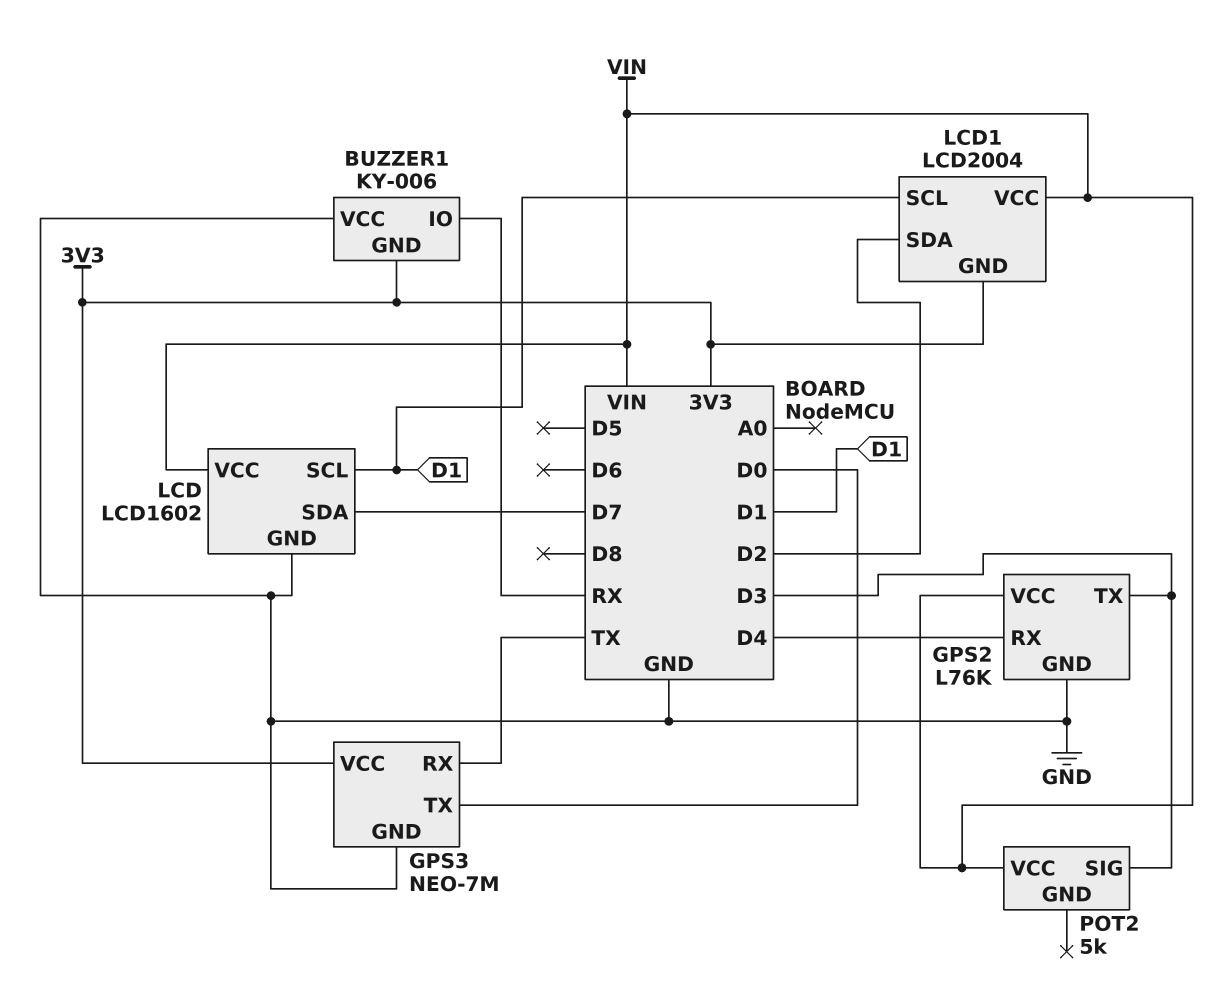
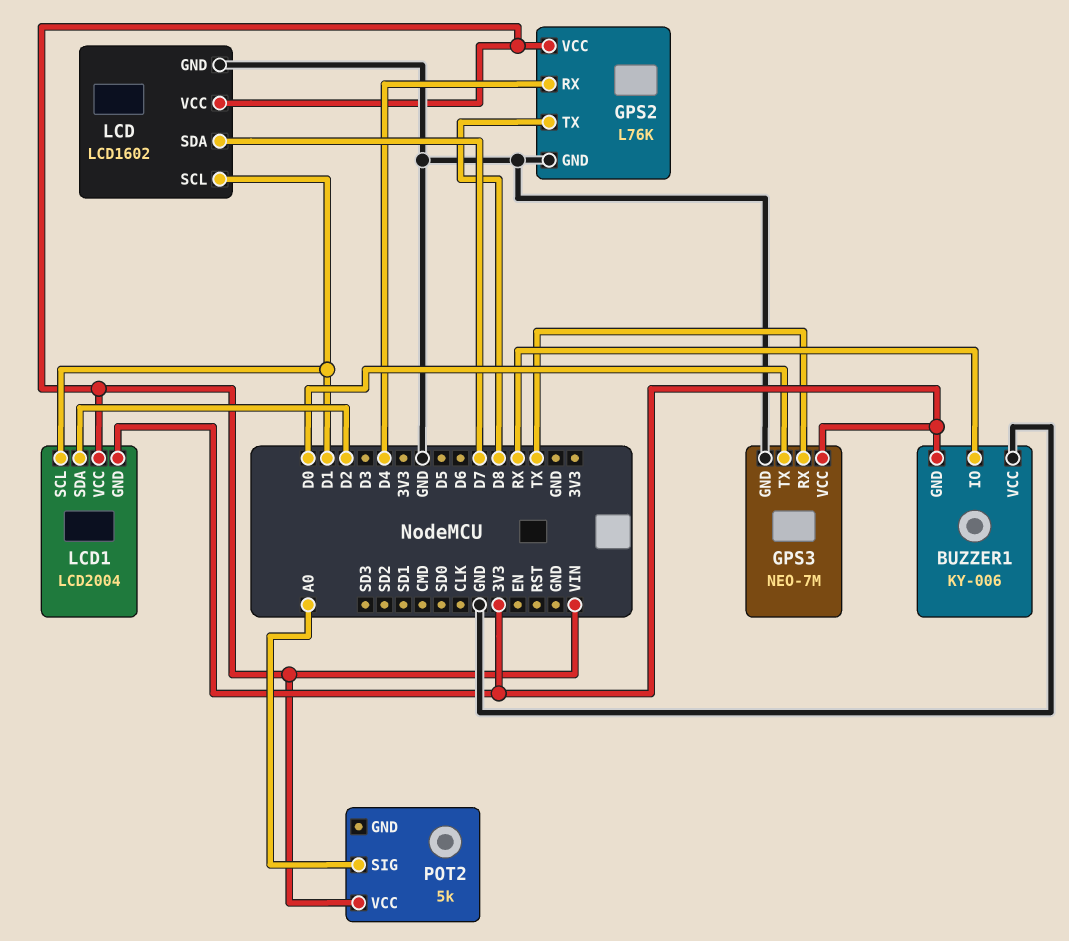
GPS2 pin TX: D3 -> D8
POT2 pin SIG: D3 -> A0

